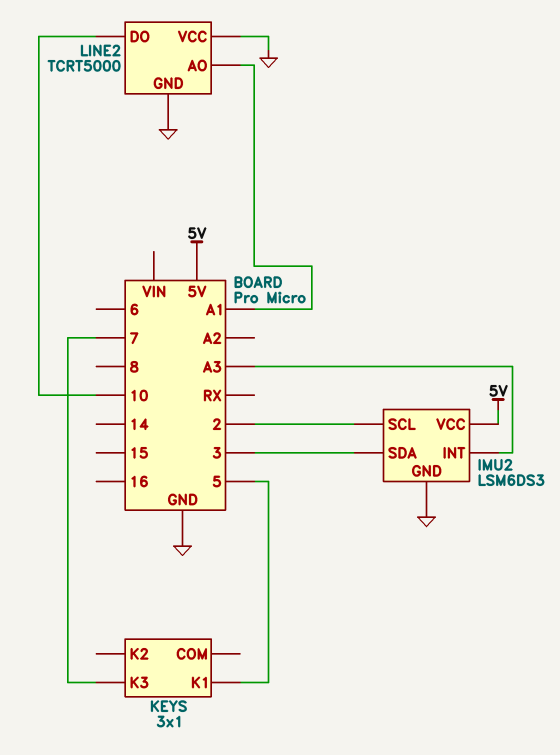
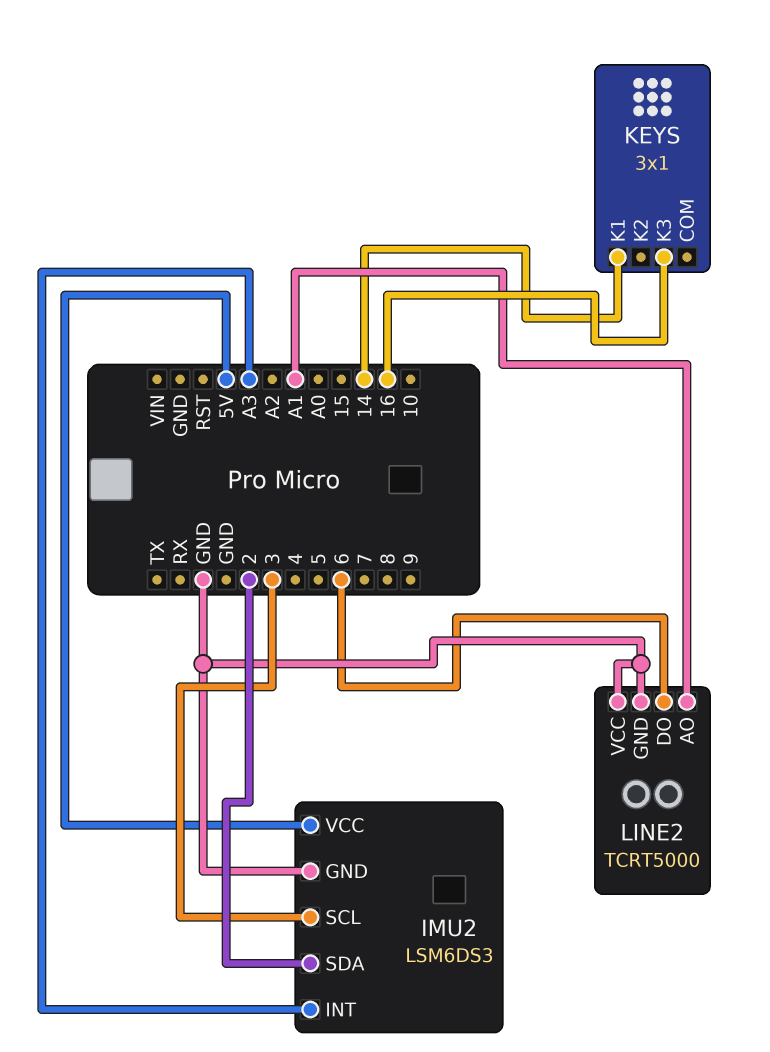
IMU2 pin SCL: 2 -> 3
IMU2 pin SDA: 3 -> 2
KEYS pin K1: 5 -> 14
KEYS pin K3: 7 -> 16
LINE2 pin DO: 10 -> 6

